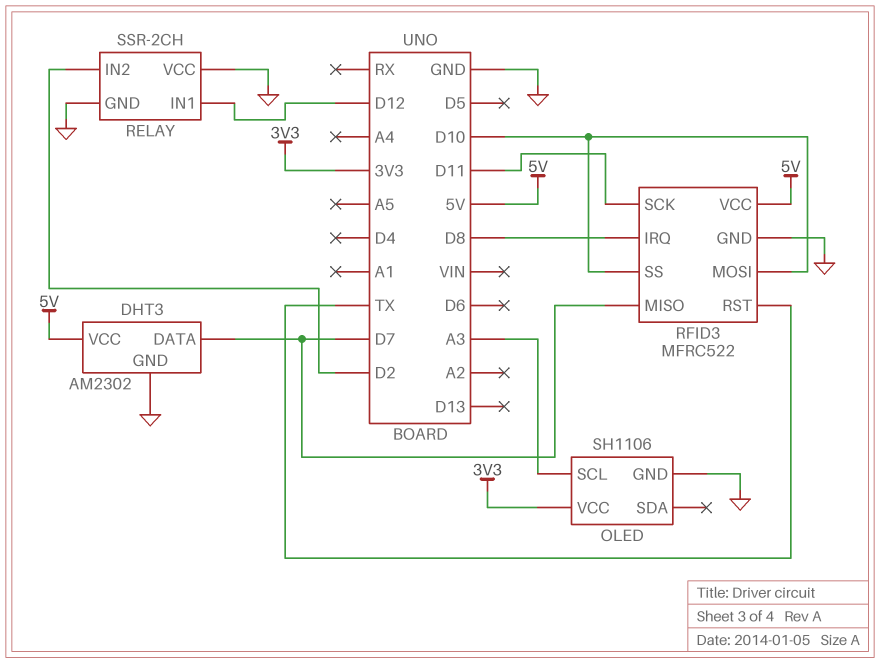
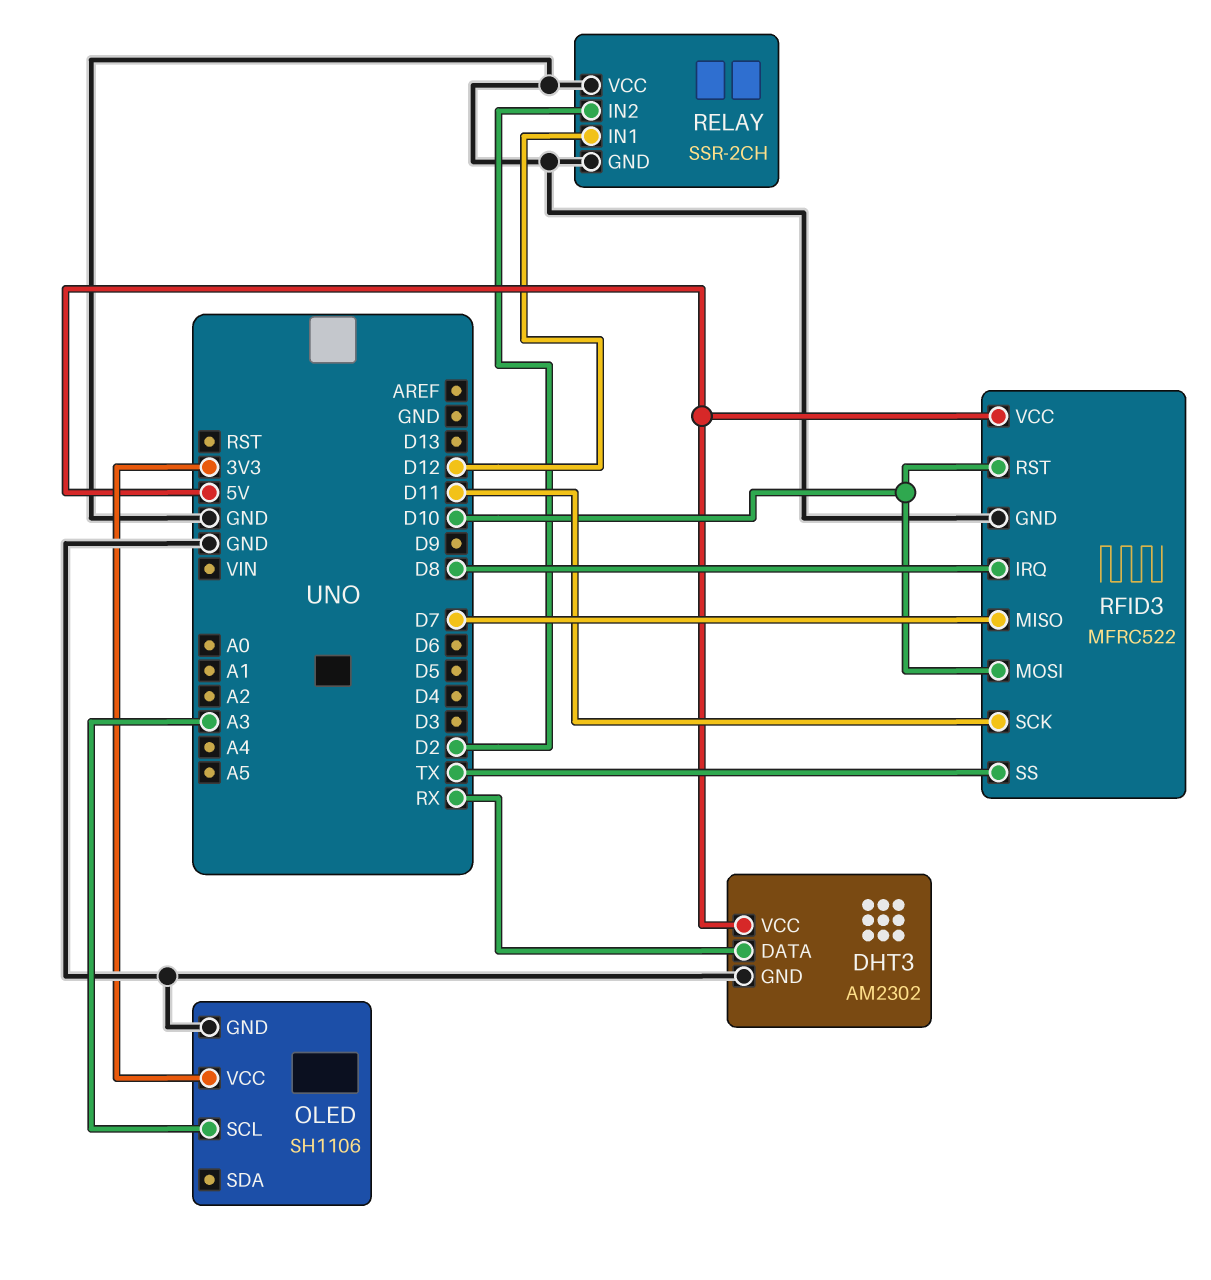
DHT3 pin DATA: D7 -> RX
RFID3 pin RST: TX -> D10
RFID3 pin SS: D10 -> TX

